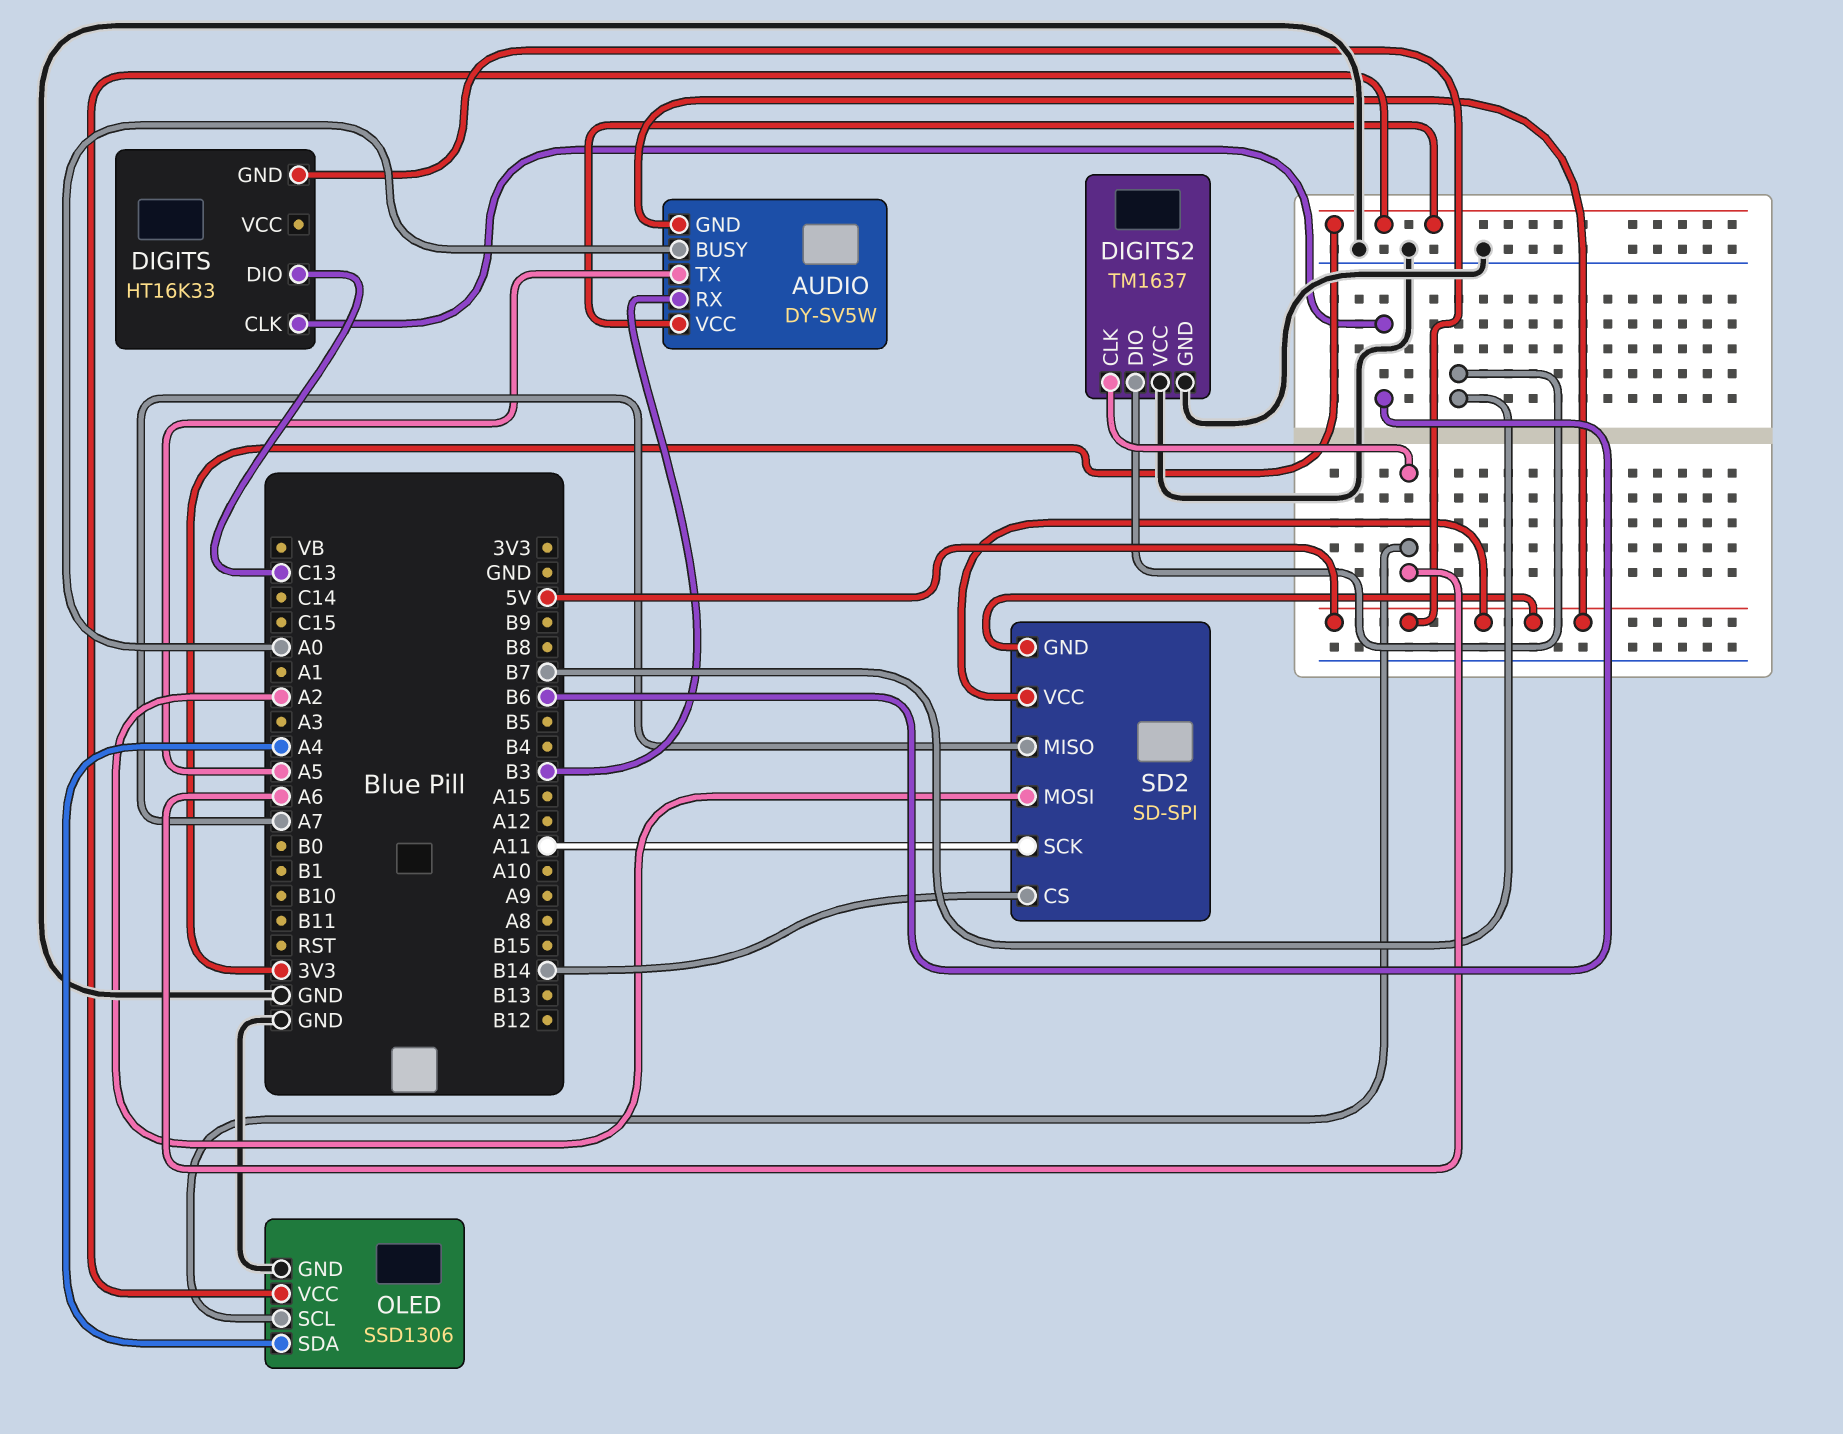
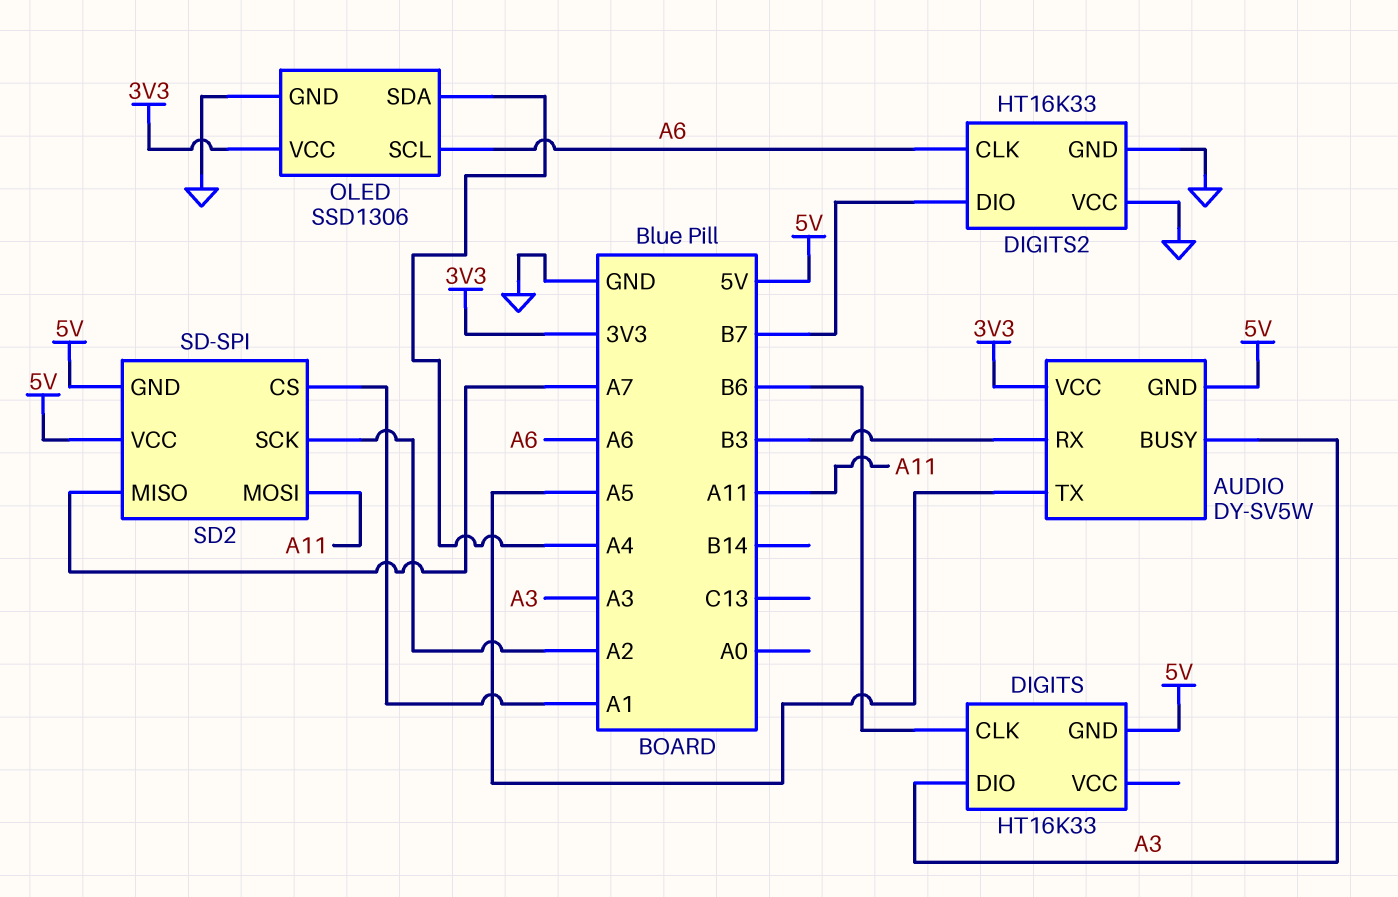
AUDIO pin BUSY: A0 -> A3
DIGITS pin DIO: C13 -> A3
DIGITS2: TM1637 -> HT16K33
SD2 pin CS: B14 -> A1
SD2 pin MOSI: A2 -> A11
SD2 pin SCK: A11 -> A2

